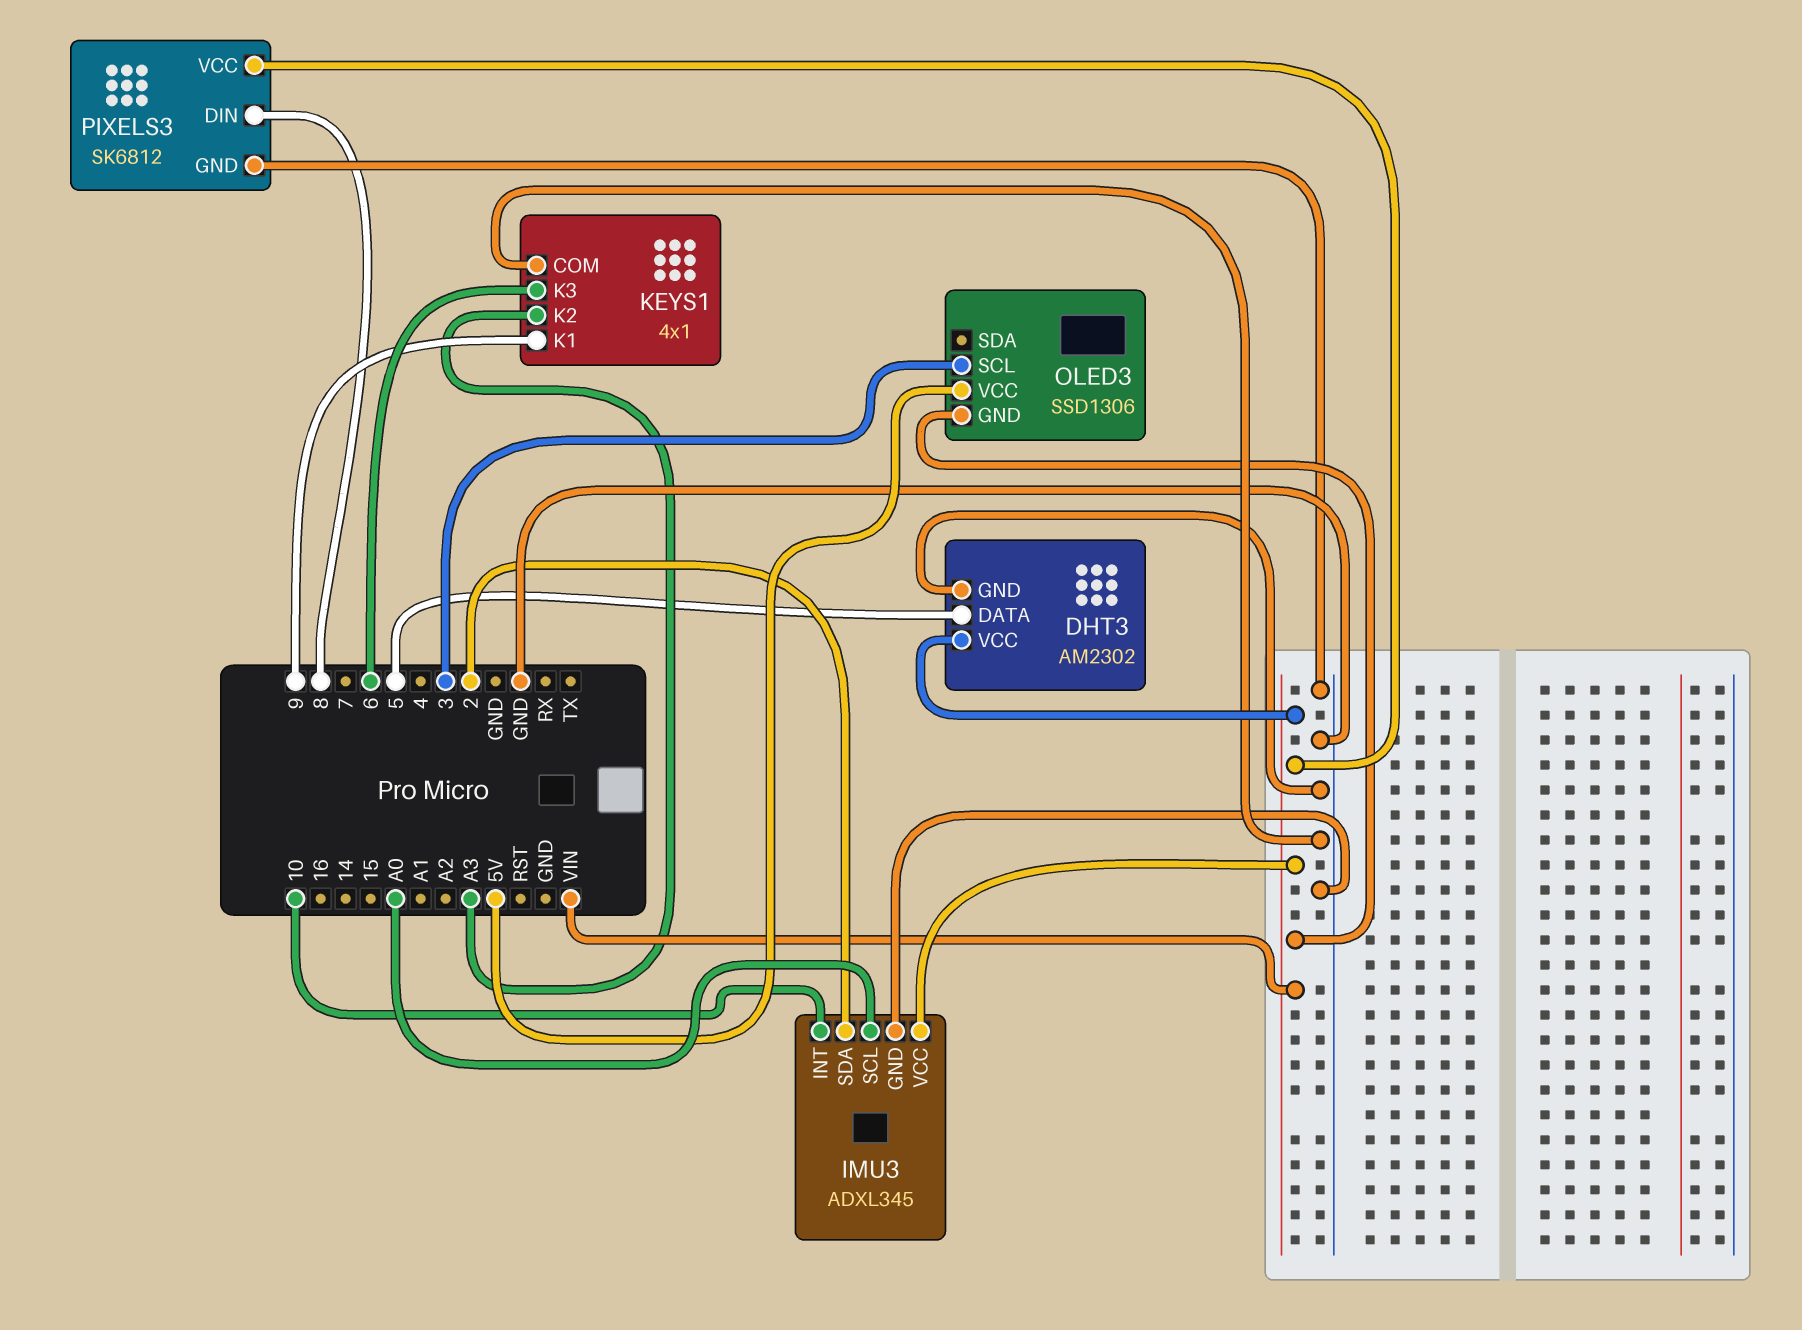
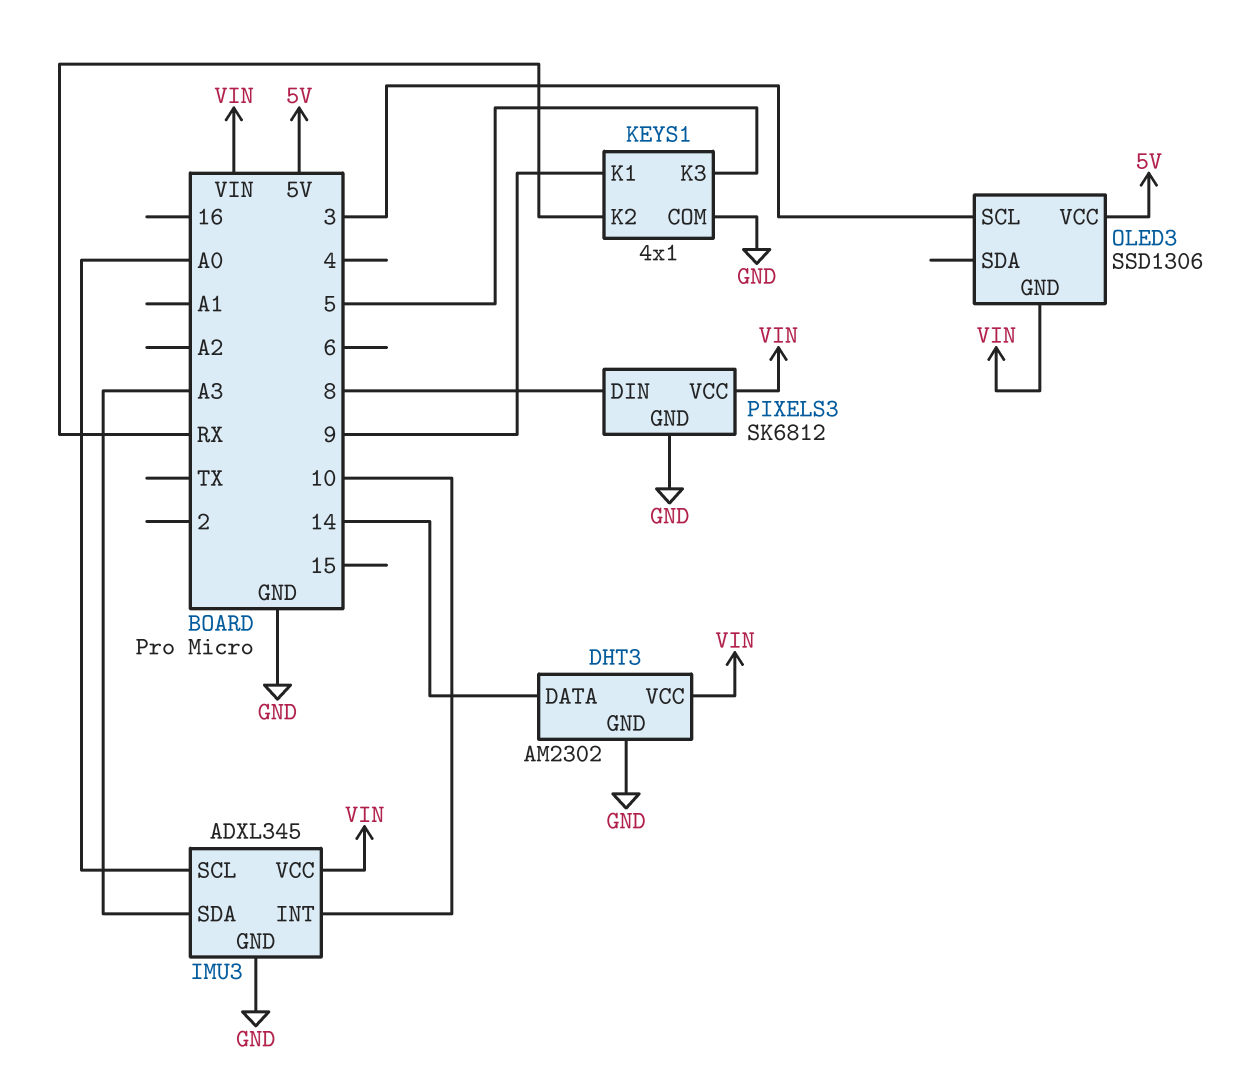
DHT3 pin DATA: 5 -> 14
IMU3 pin SDA: 2 -> A3
KEYS1 pin K2: A3 -> RX
KEYS1 pin K3: 6 -> 5

